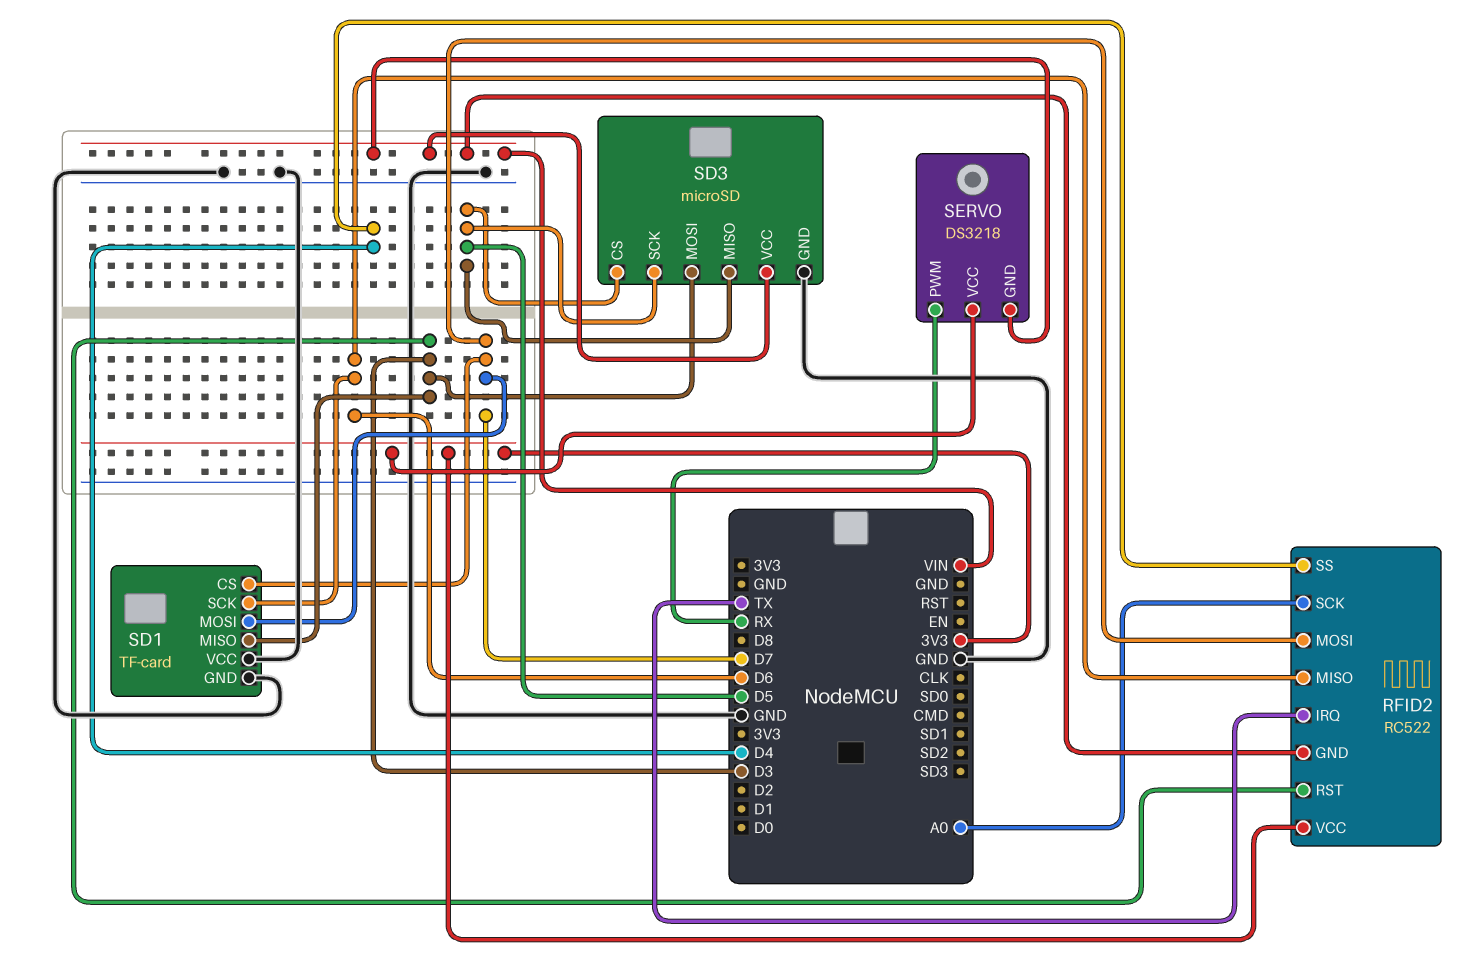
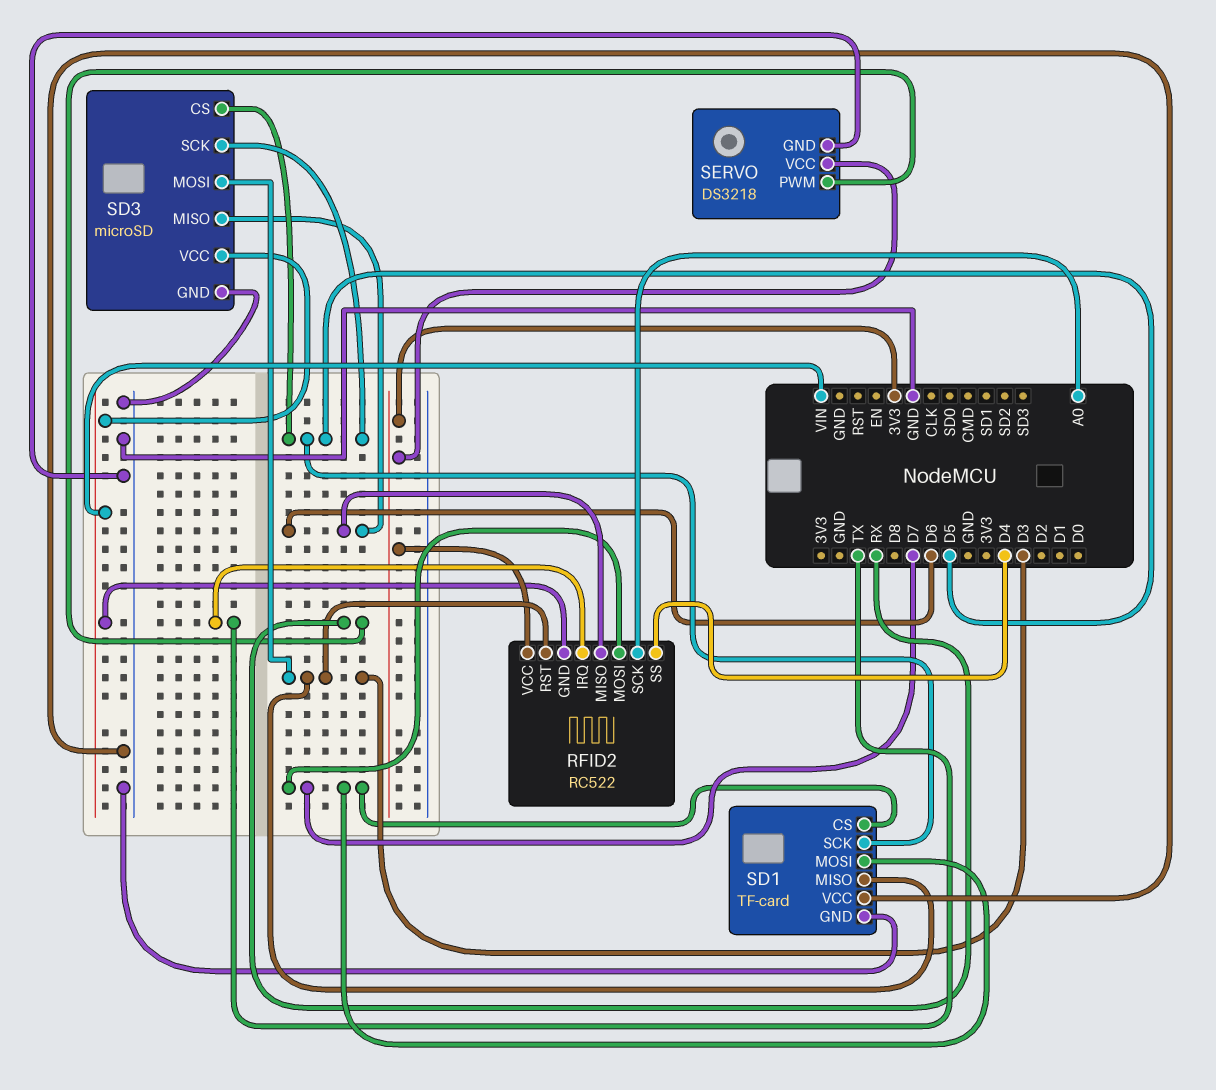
SD1 pin SCK: D6 -> D5
SD3 pin MISO: D5 -> D6
SERVO pin GND: VIN -> GND

